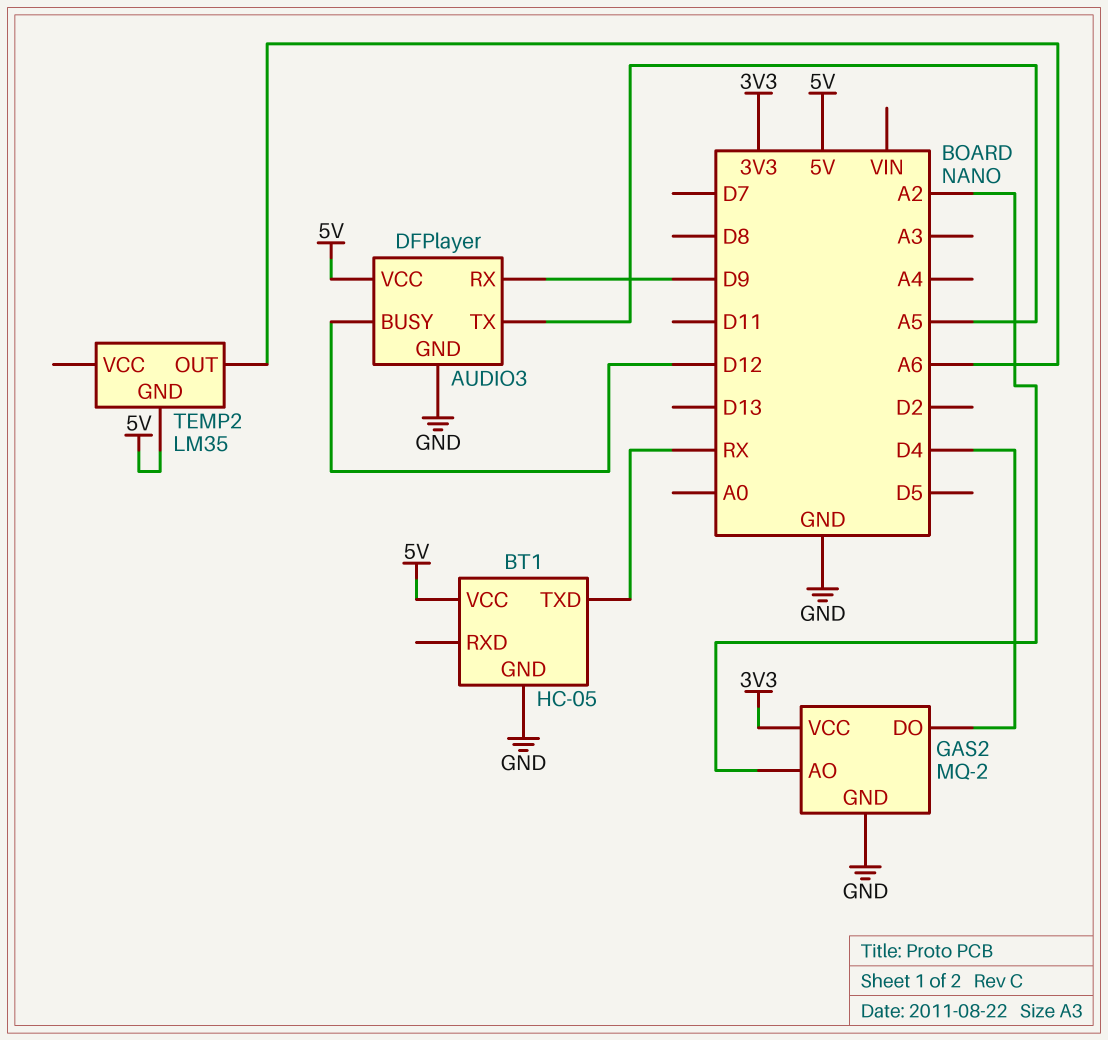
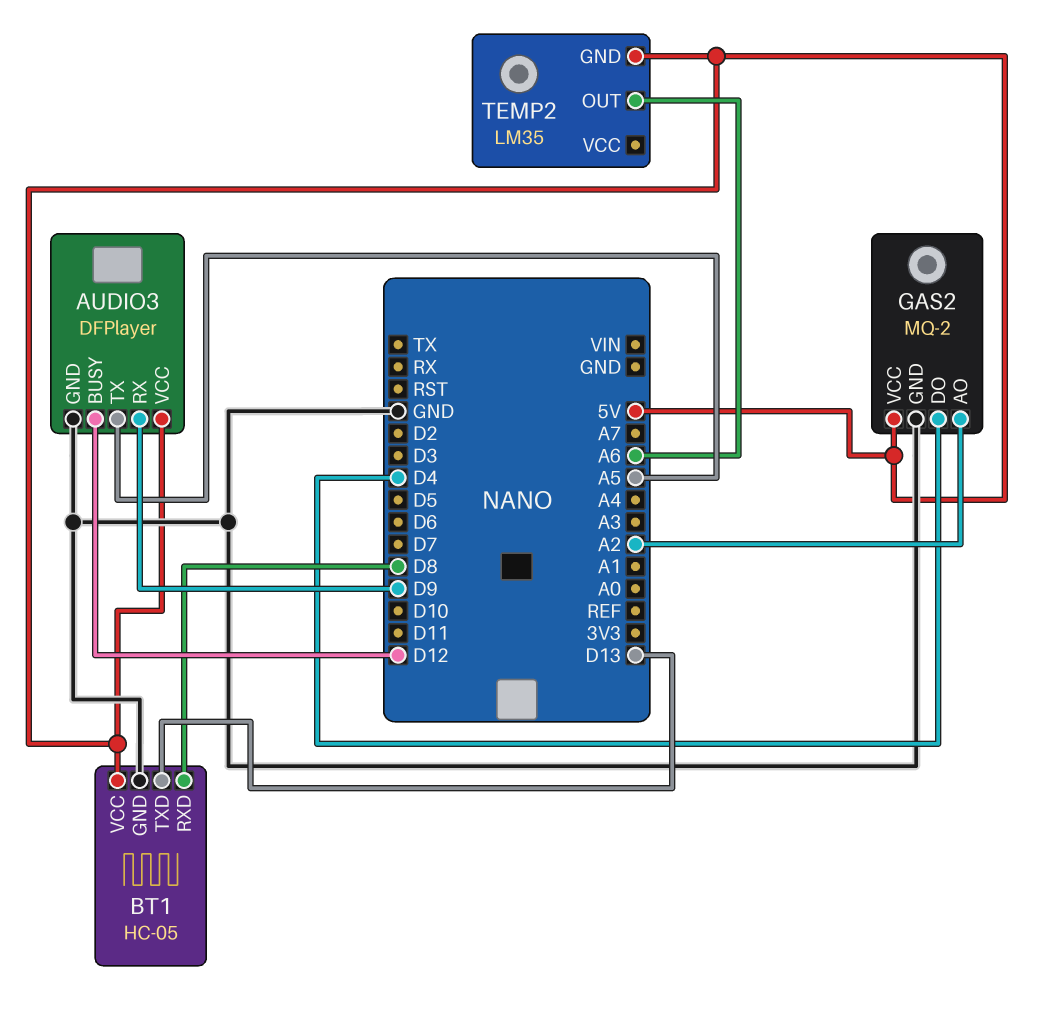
BT1 pin RXD: none -> D8
BT1 pin TXD: RX -> D13
GAS2 pin VCC: 3V3 -> 5V

